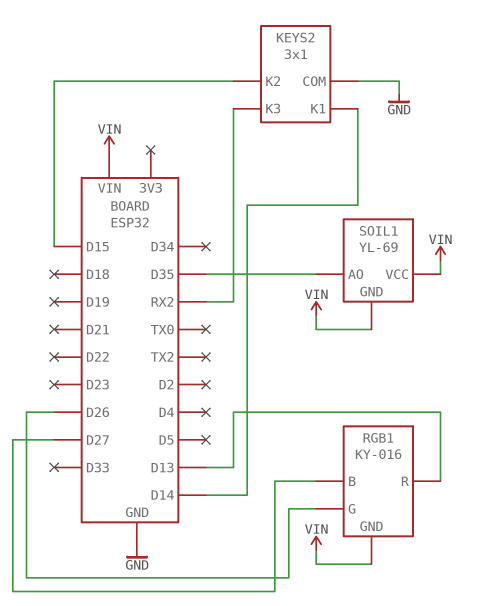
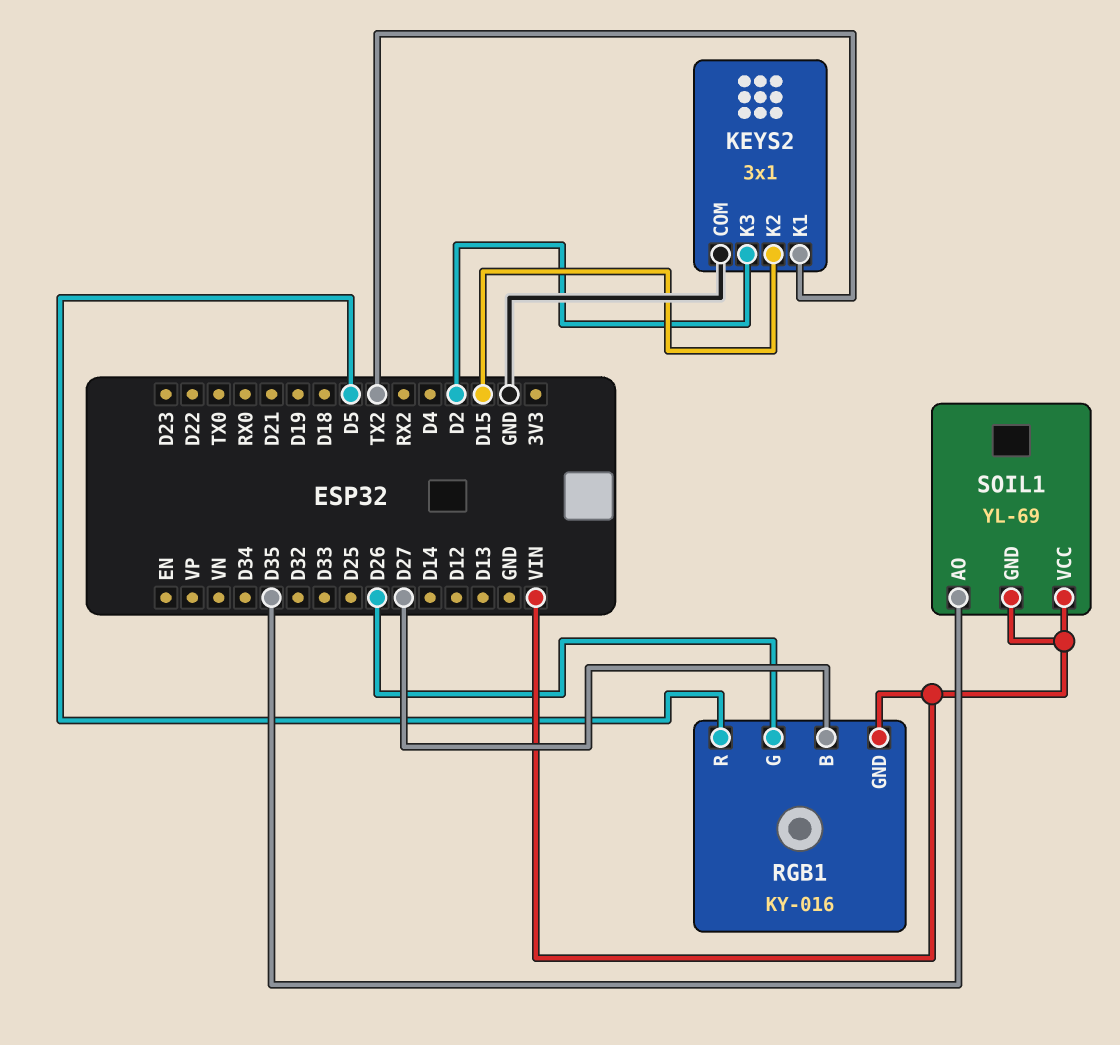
KEYS2 pin K1: D14 -> TX2
KEYS2 pin K3: RX2 -> D2
RGB1 pin R: D13 -> D5

